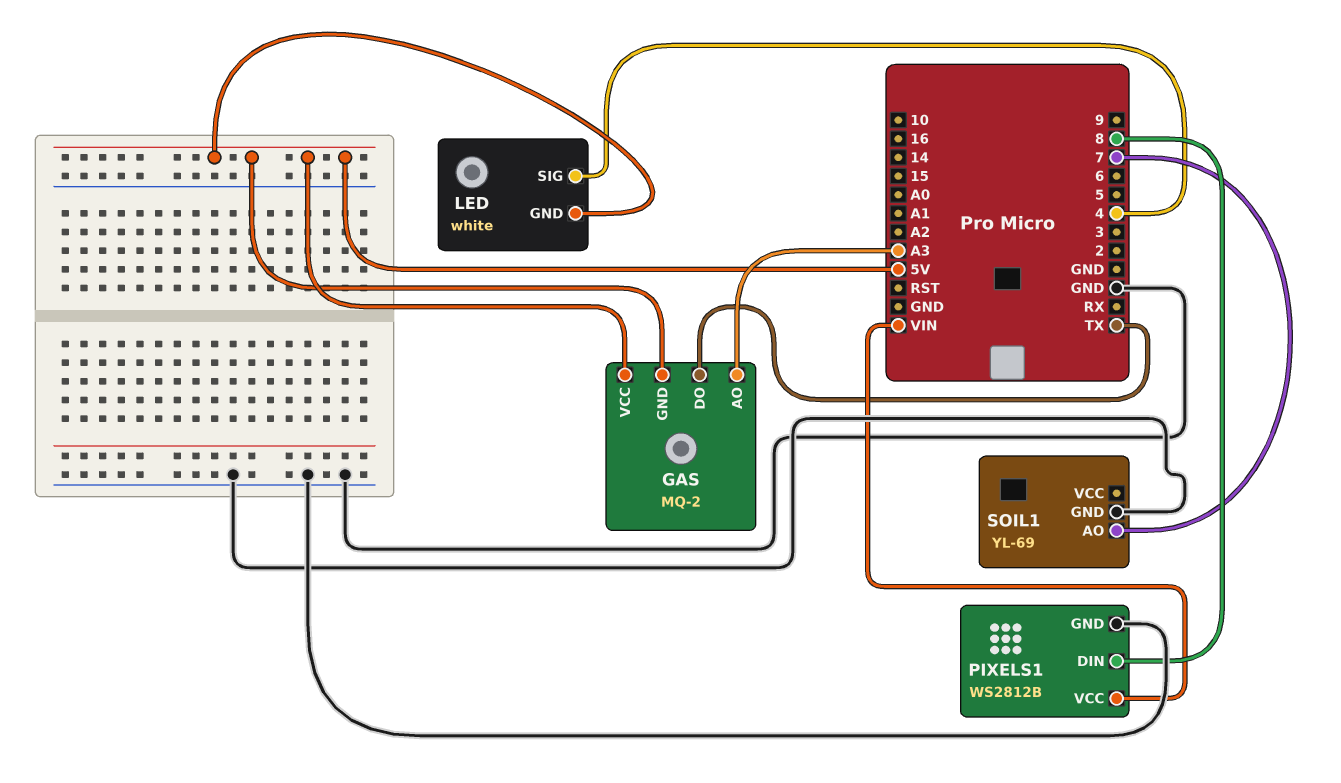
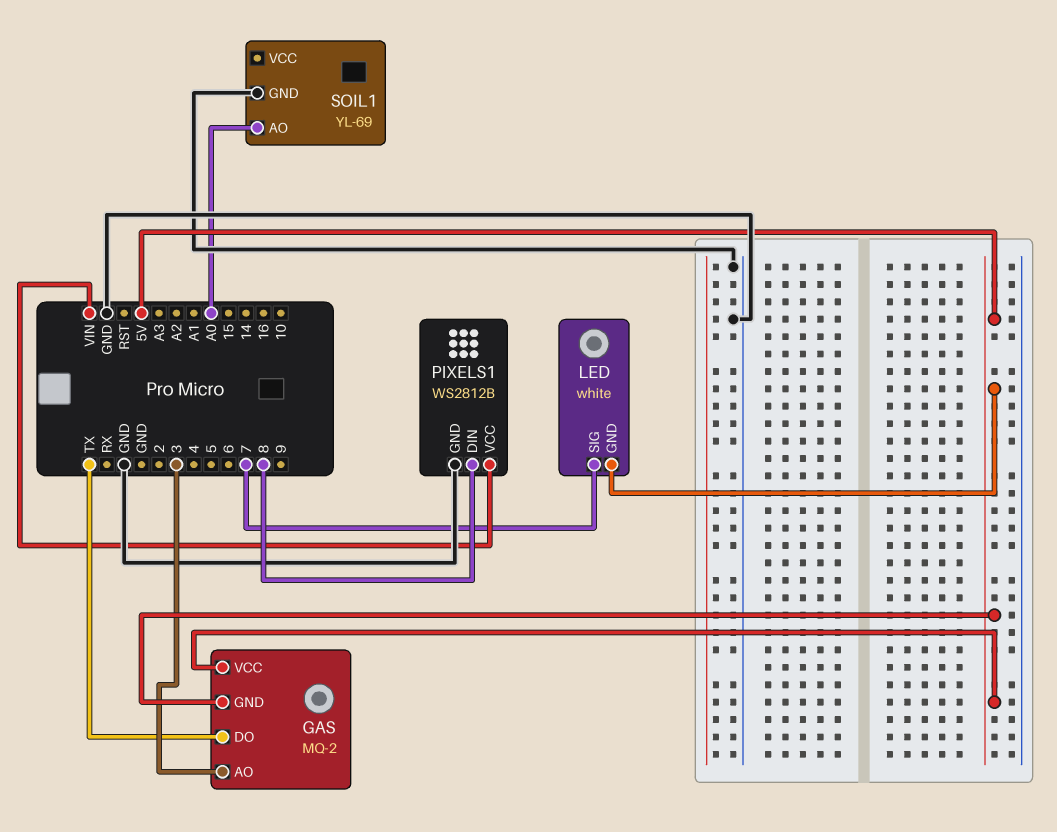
GAS pin AO: A3 -> 3
LED pin SIG: 4 -> 7
SOIL1 pin AO: 7 -> A0

